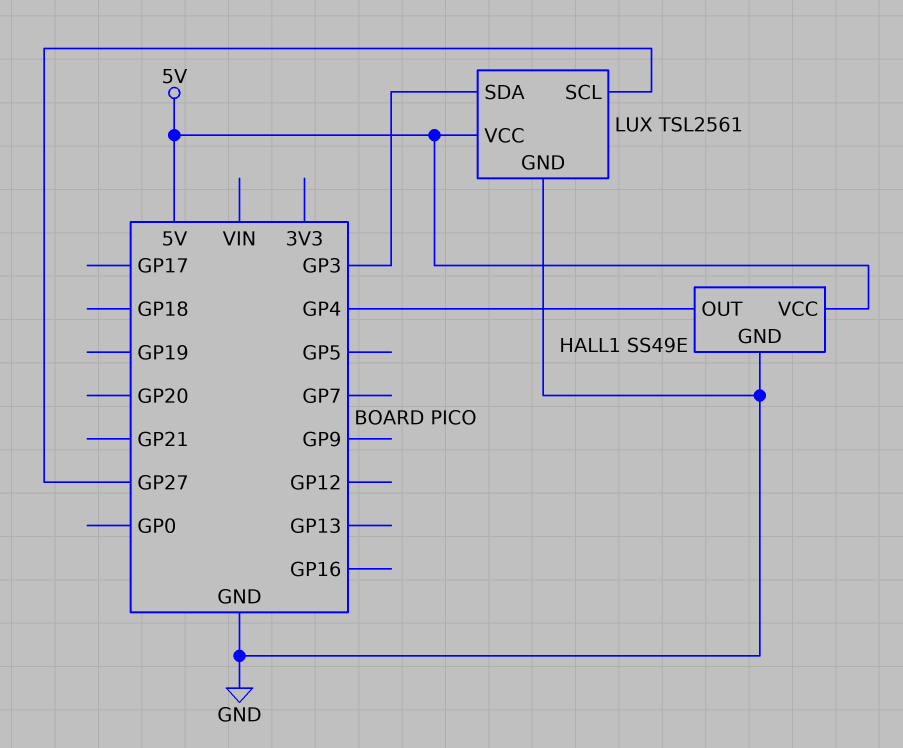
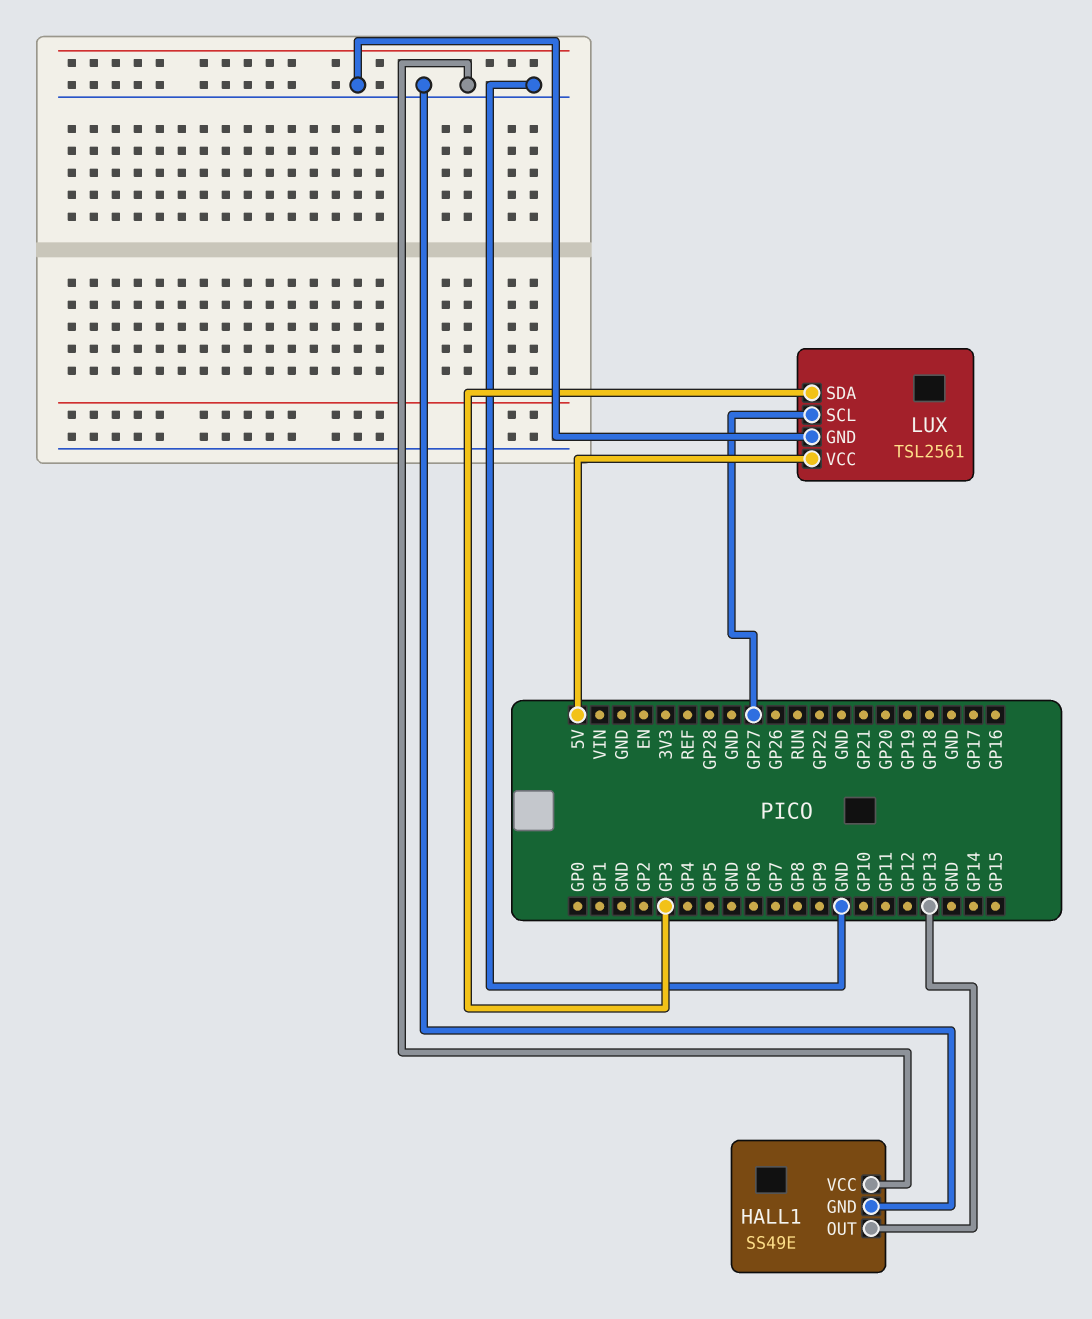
HALL1 pin OUT: GP4 -> GP13
HALL1 pin VCC: 5V -> GND

